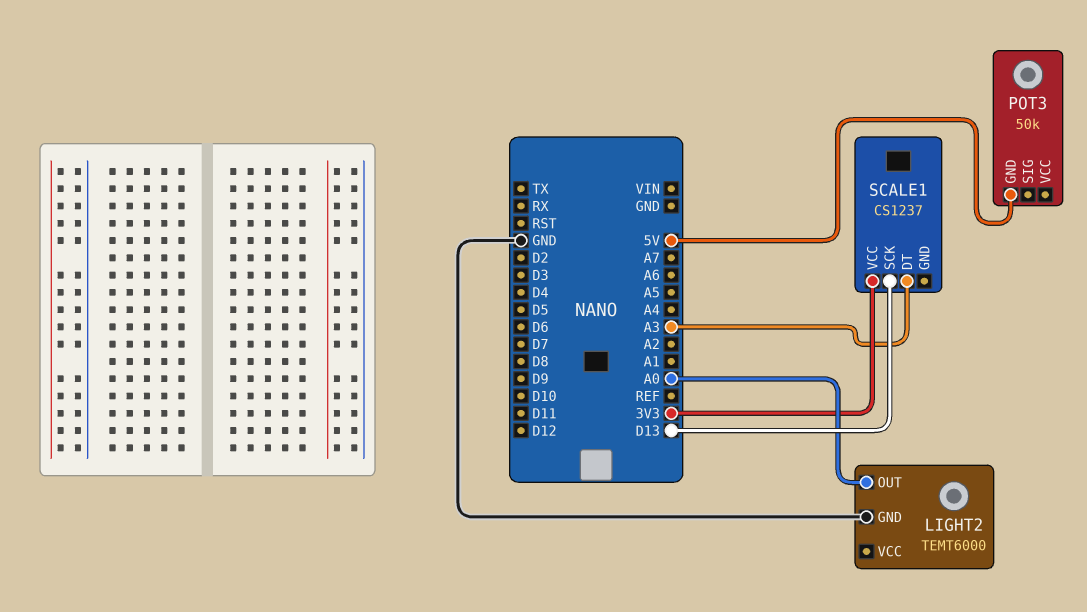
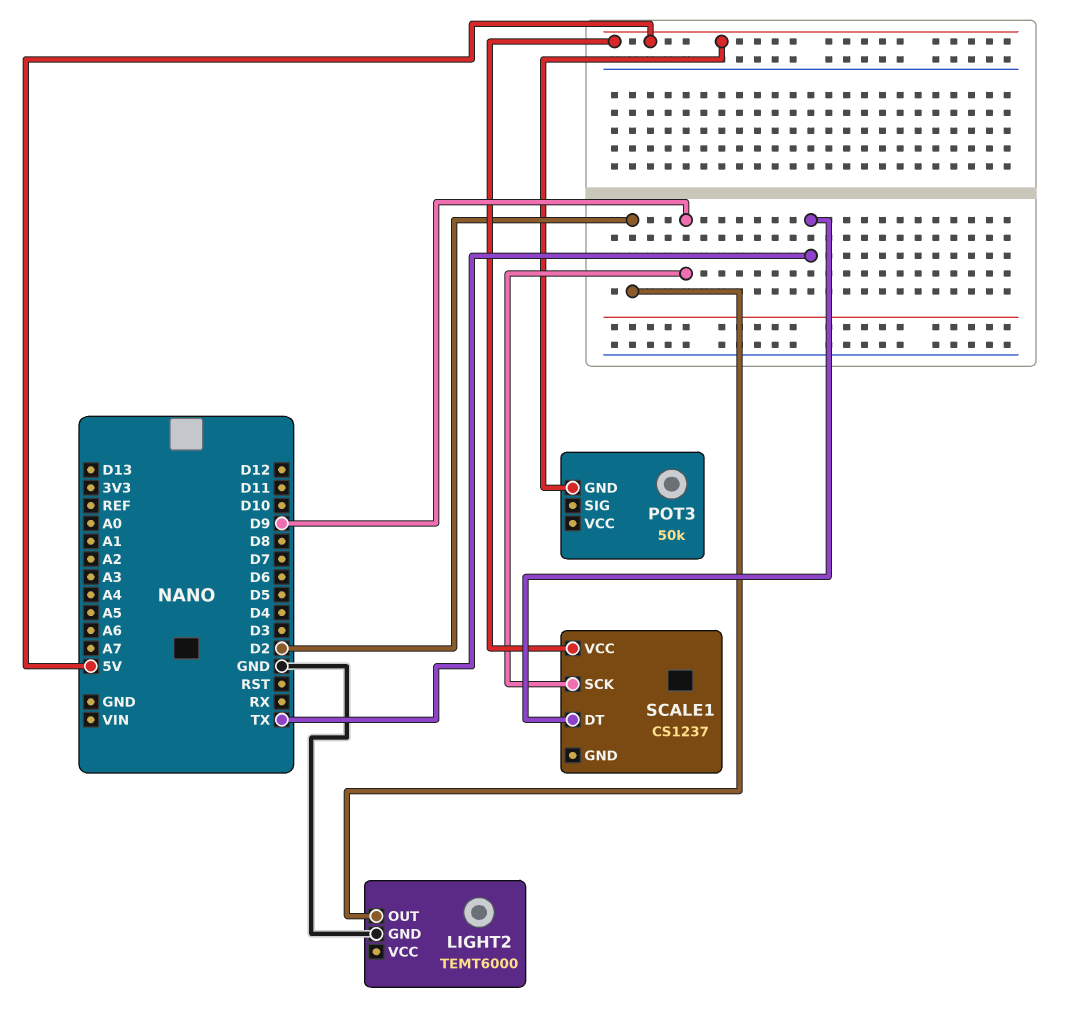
LIGHT2 pin OUT: A0 -> D2
SCALE1 pin DT: A3 -> TX
SCALE1 pin SCK: D13 -> D9
SCALE1 pin VCC: 3V3 -> 5V

